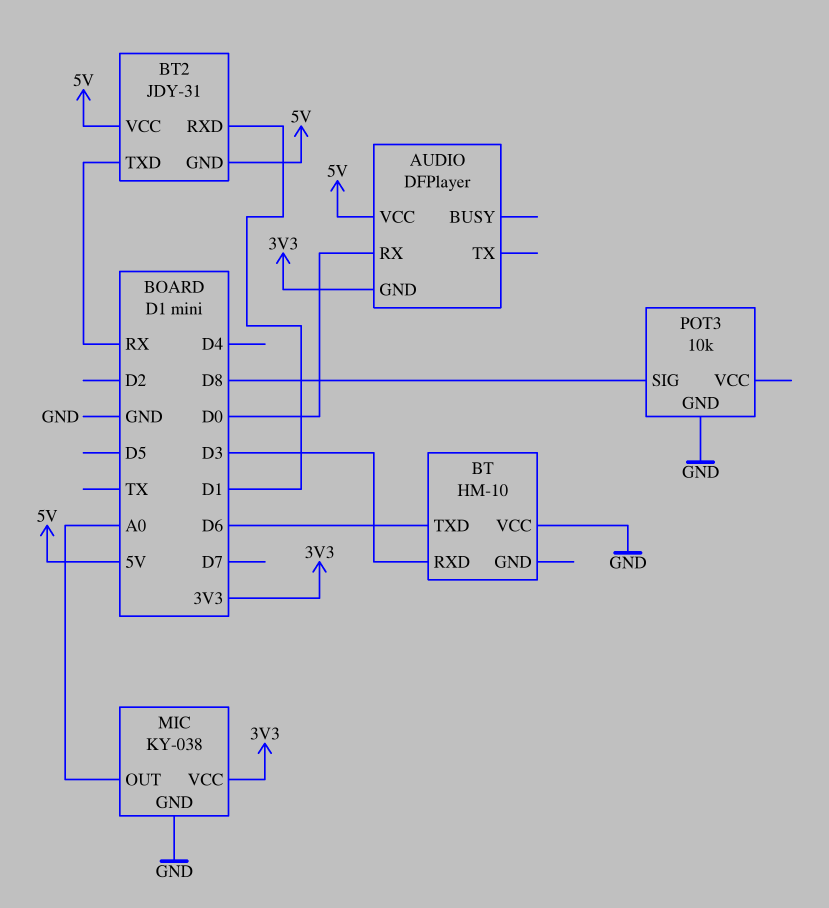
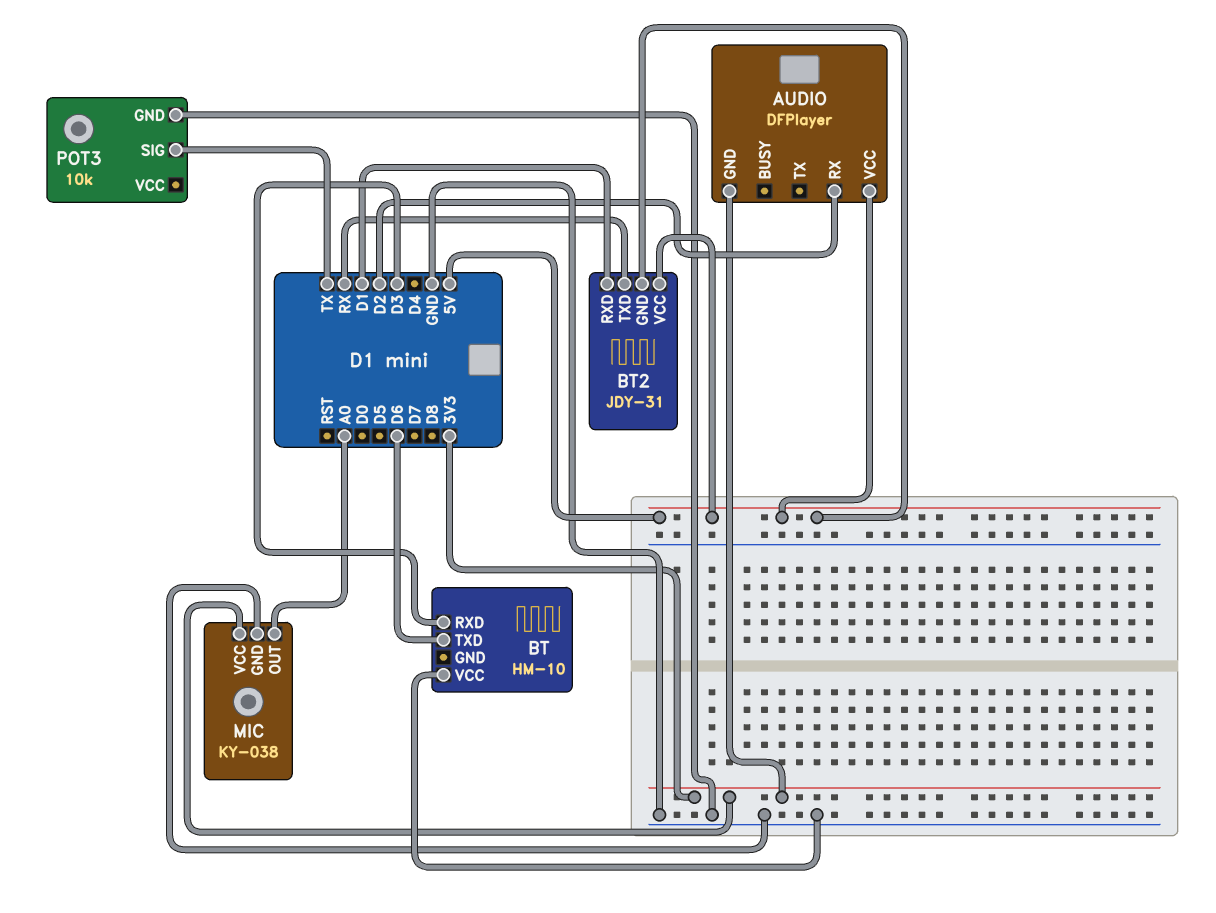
AUDIO pin RX: D0 -> D2
POT3 pin SIG: D8 -> TX

